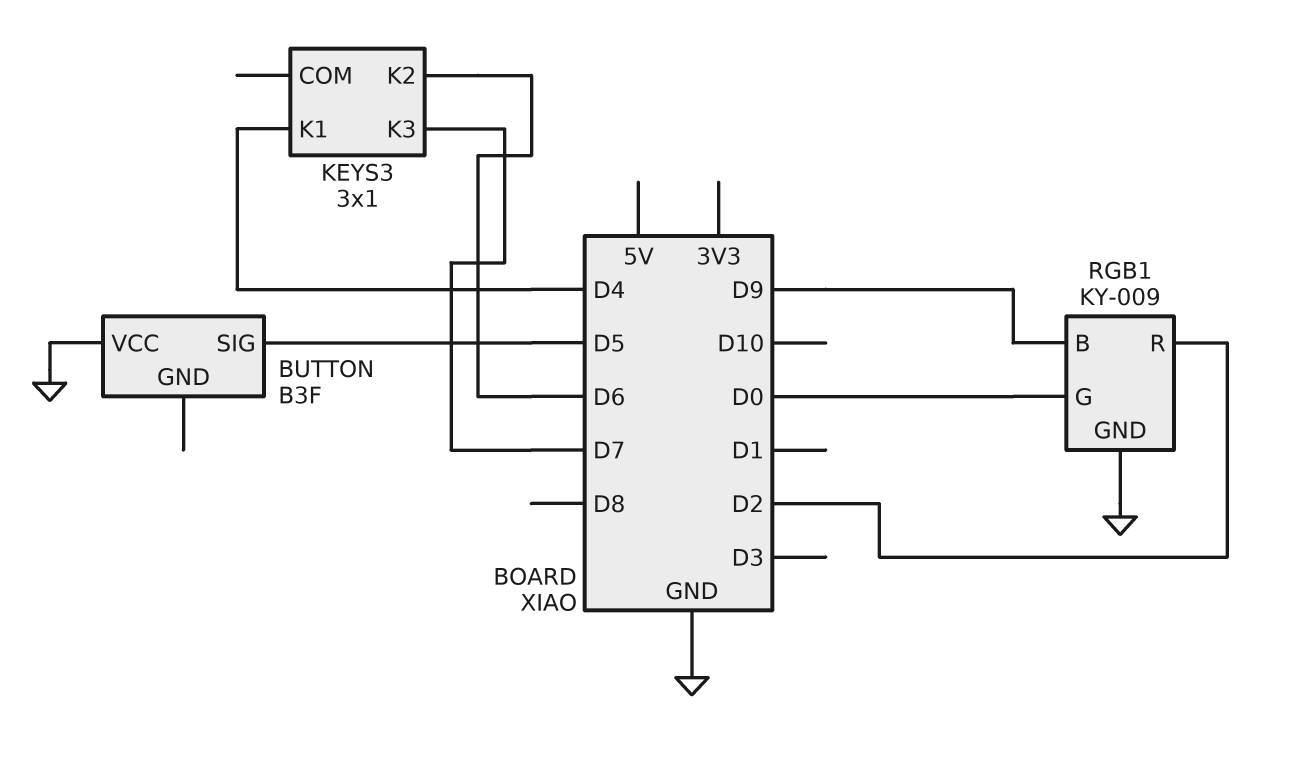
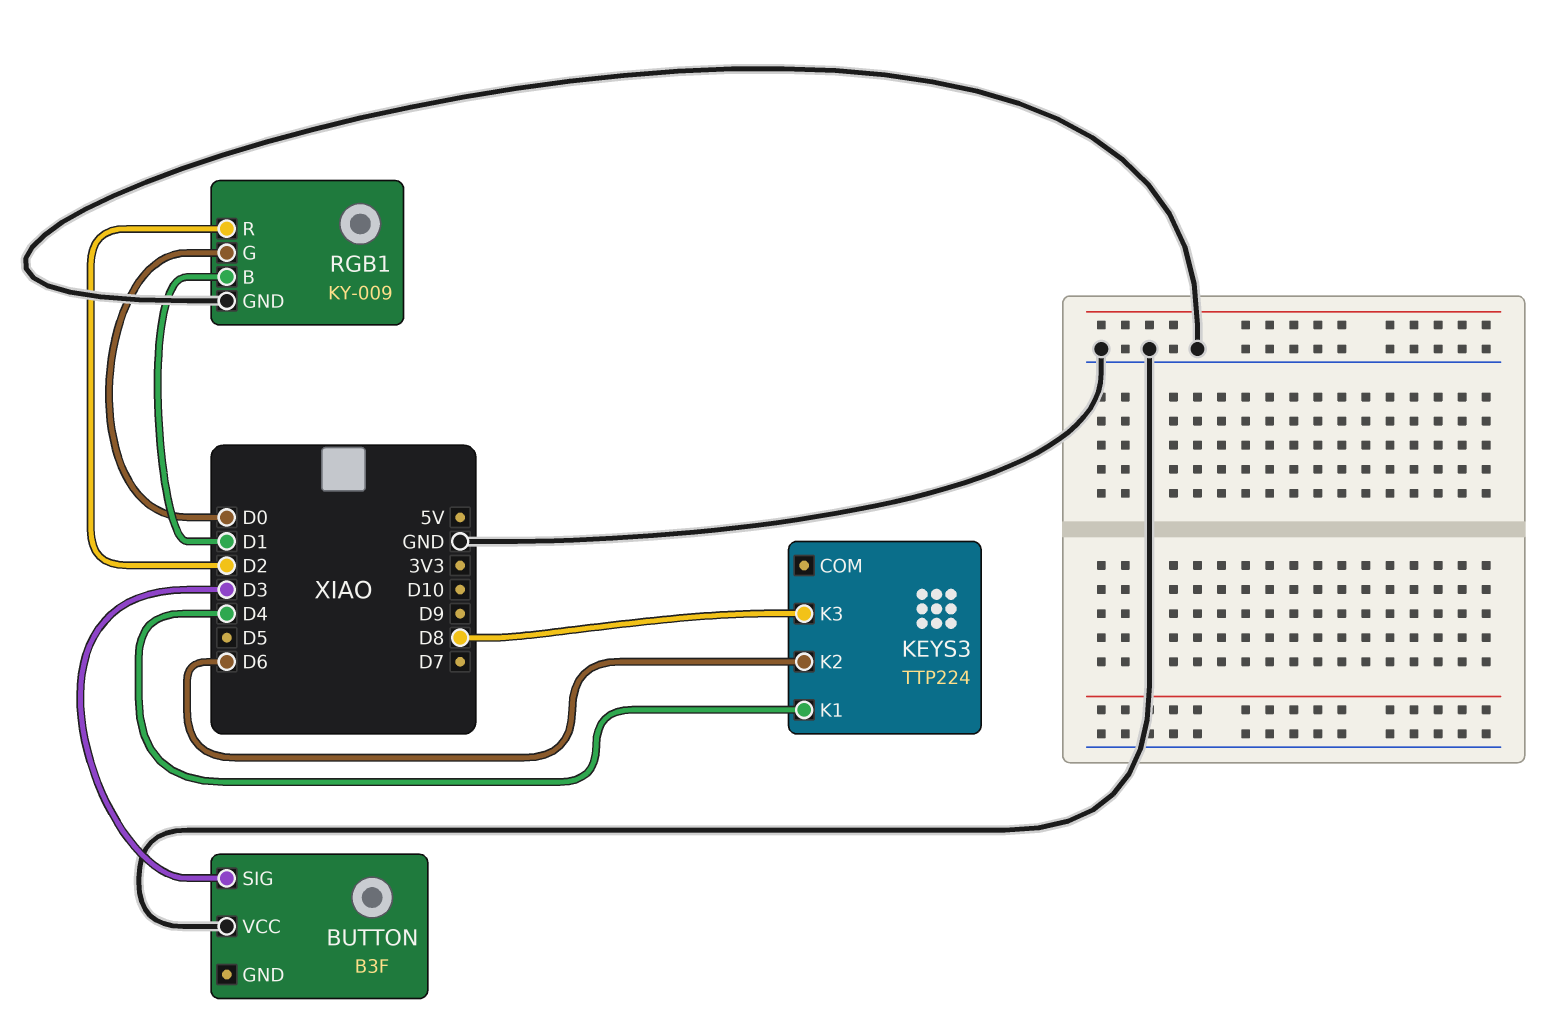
BUTTON pin SIG: D5 -> D3
KEYS3: 3x1 -> TTP224
KEYS3 pin K3: D7 -> D8
RGB1 pin B: D9 -> D1

